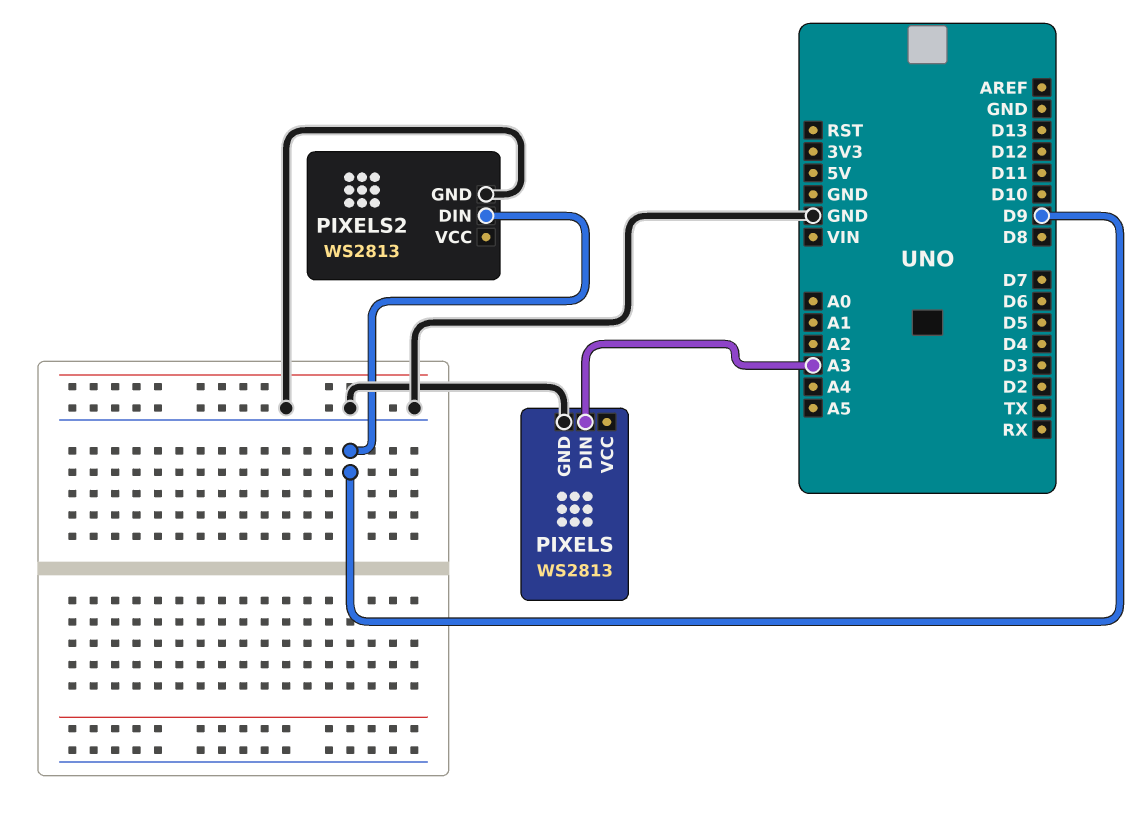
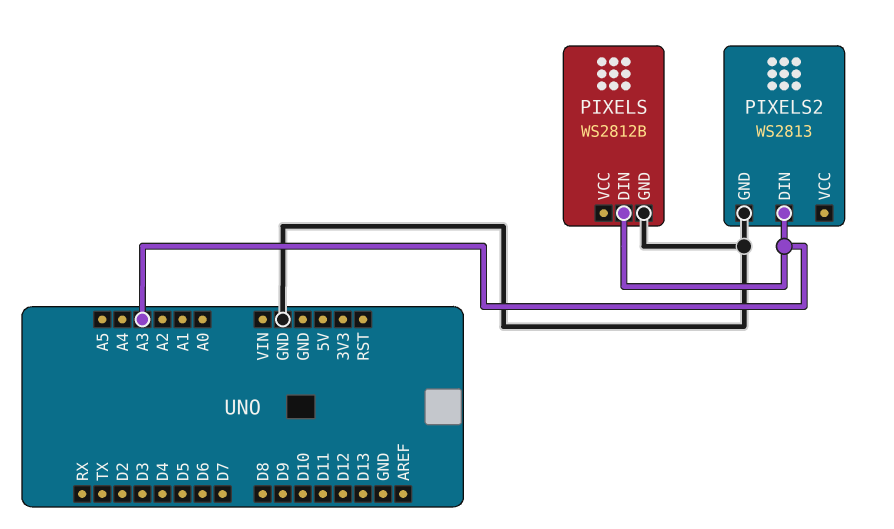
PIXELS: WS2813 -> WS2812B
PIXELS2 pin DIN: D9 -> A3

